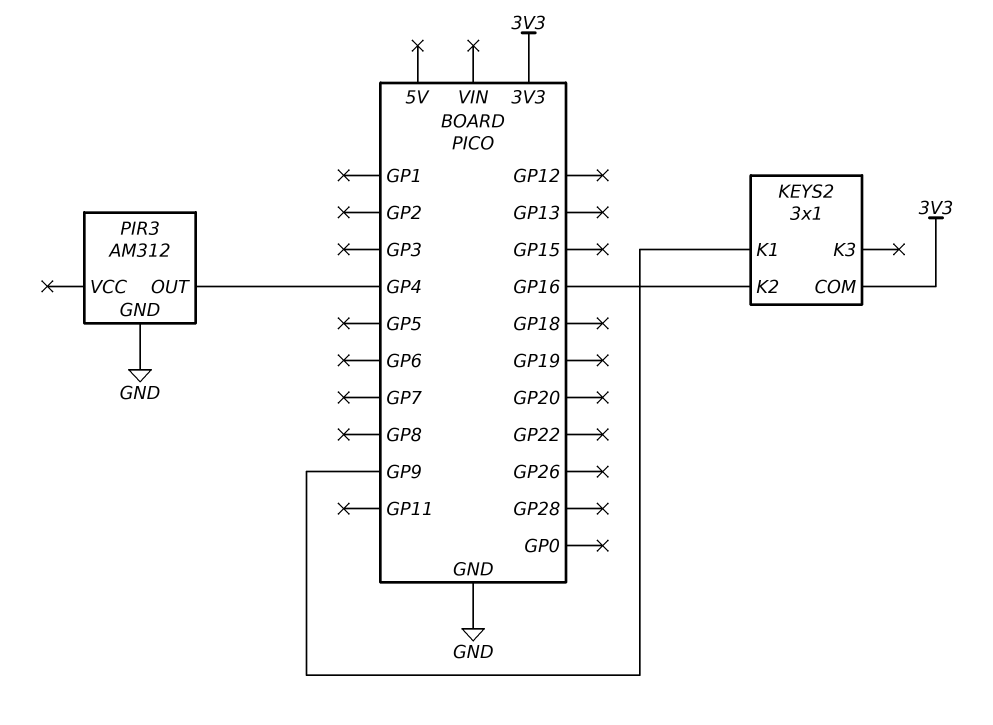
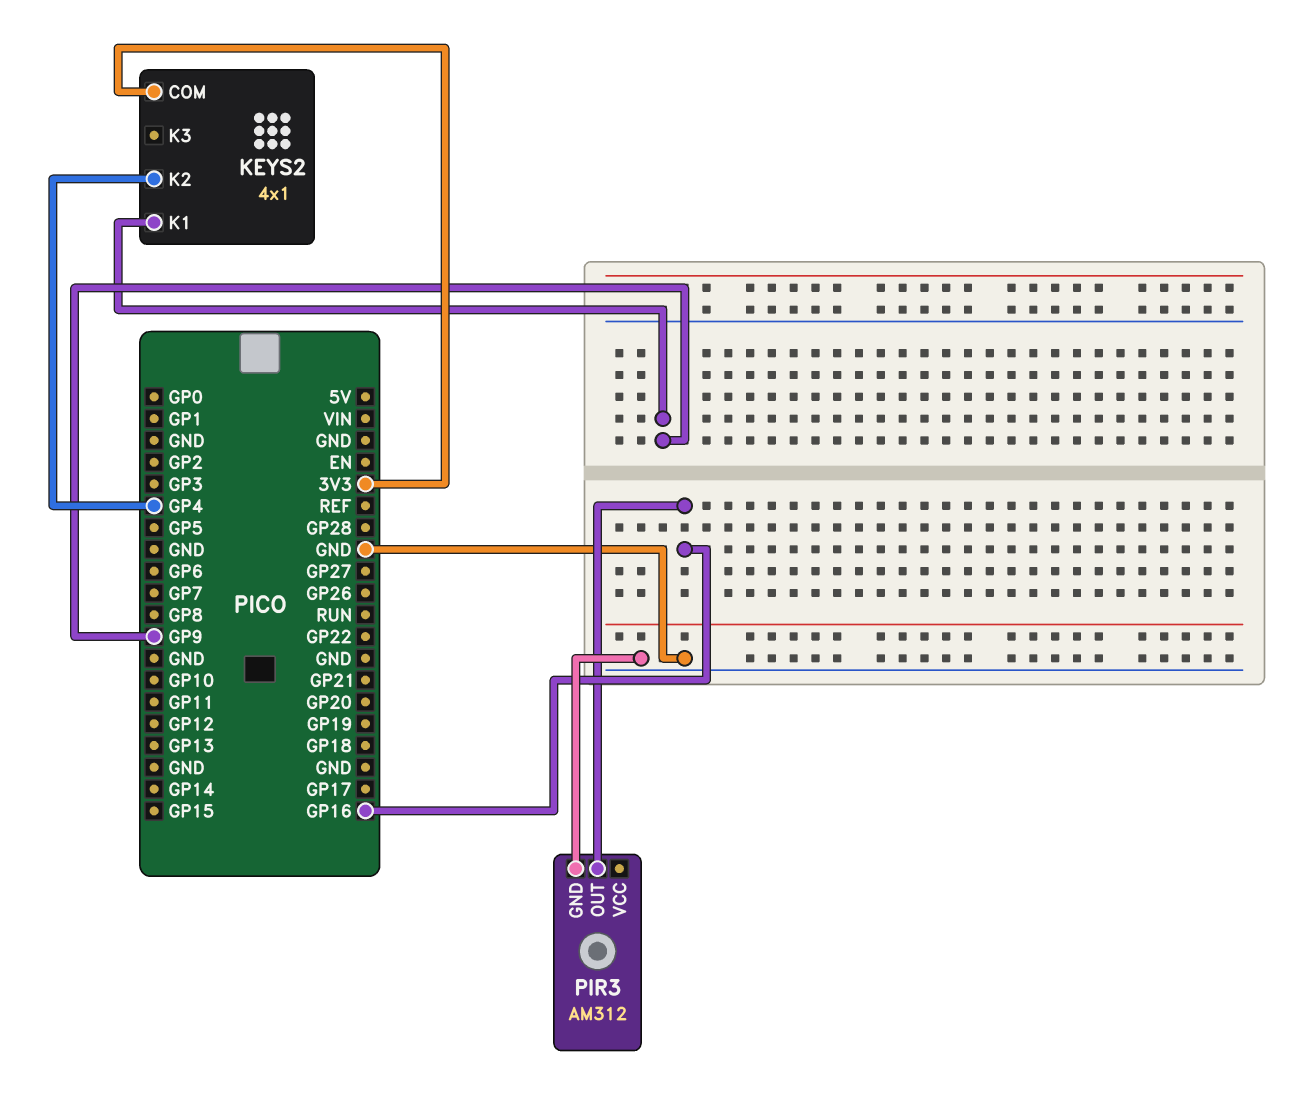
KEYS2: 3x1 -> 4x1
KEYS2 pin K2: GP16 -> GP4
PIR3 pin OUT: GP4 -> GP16

